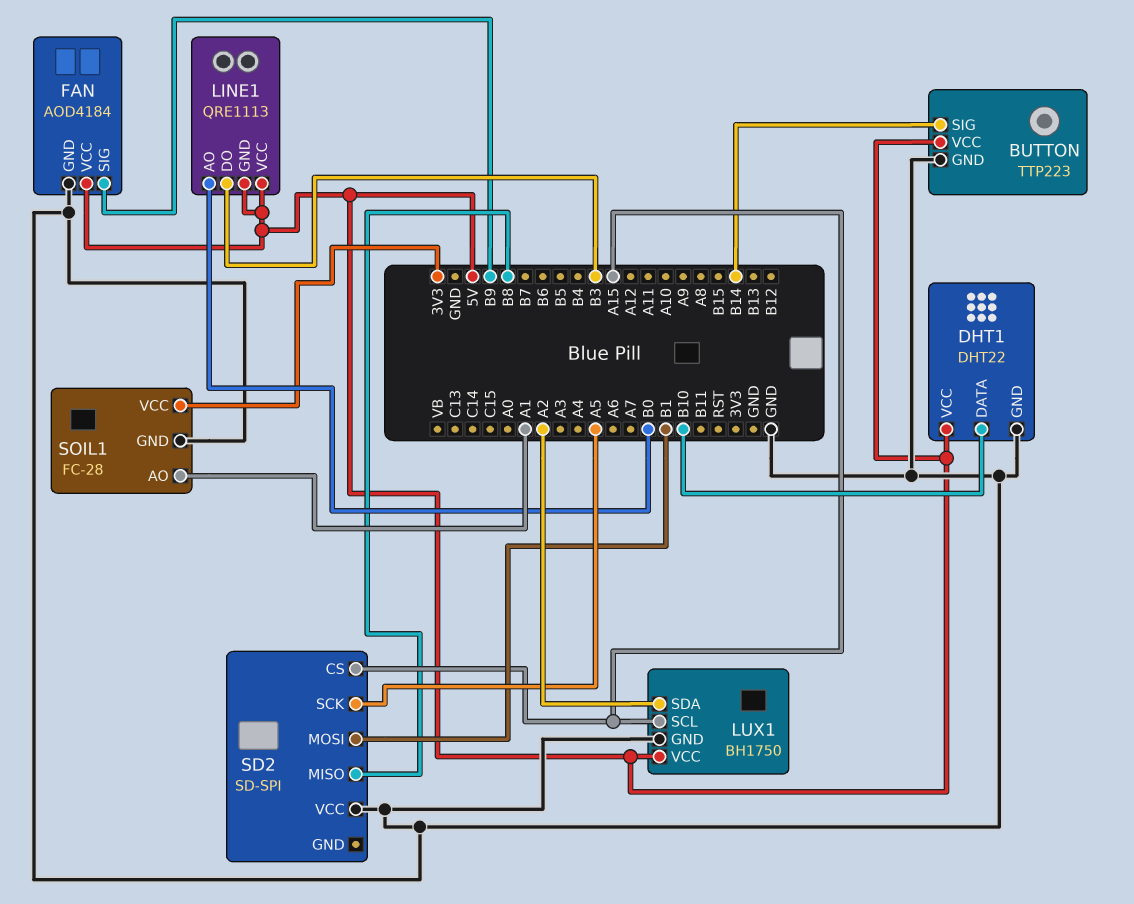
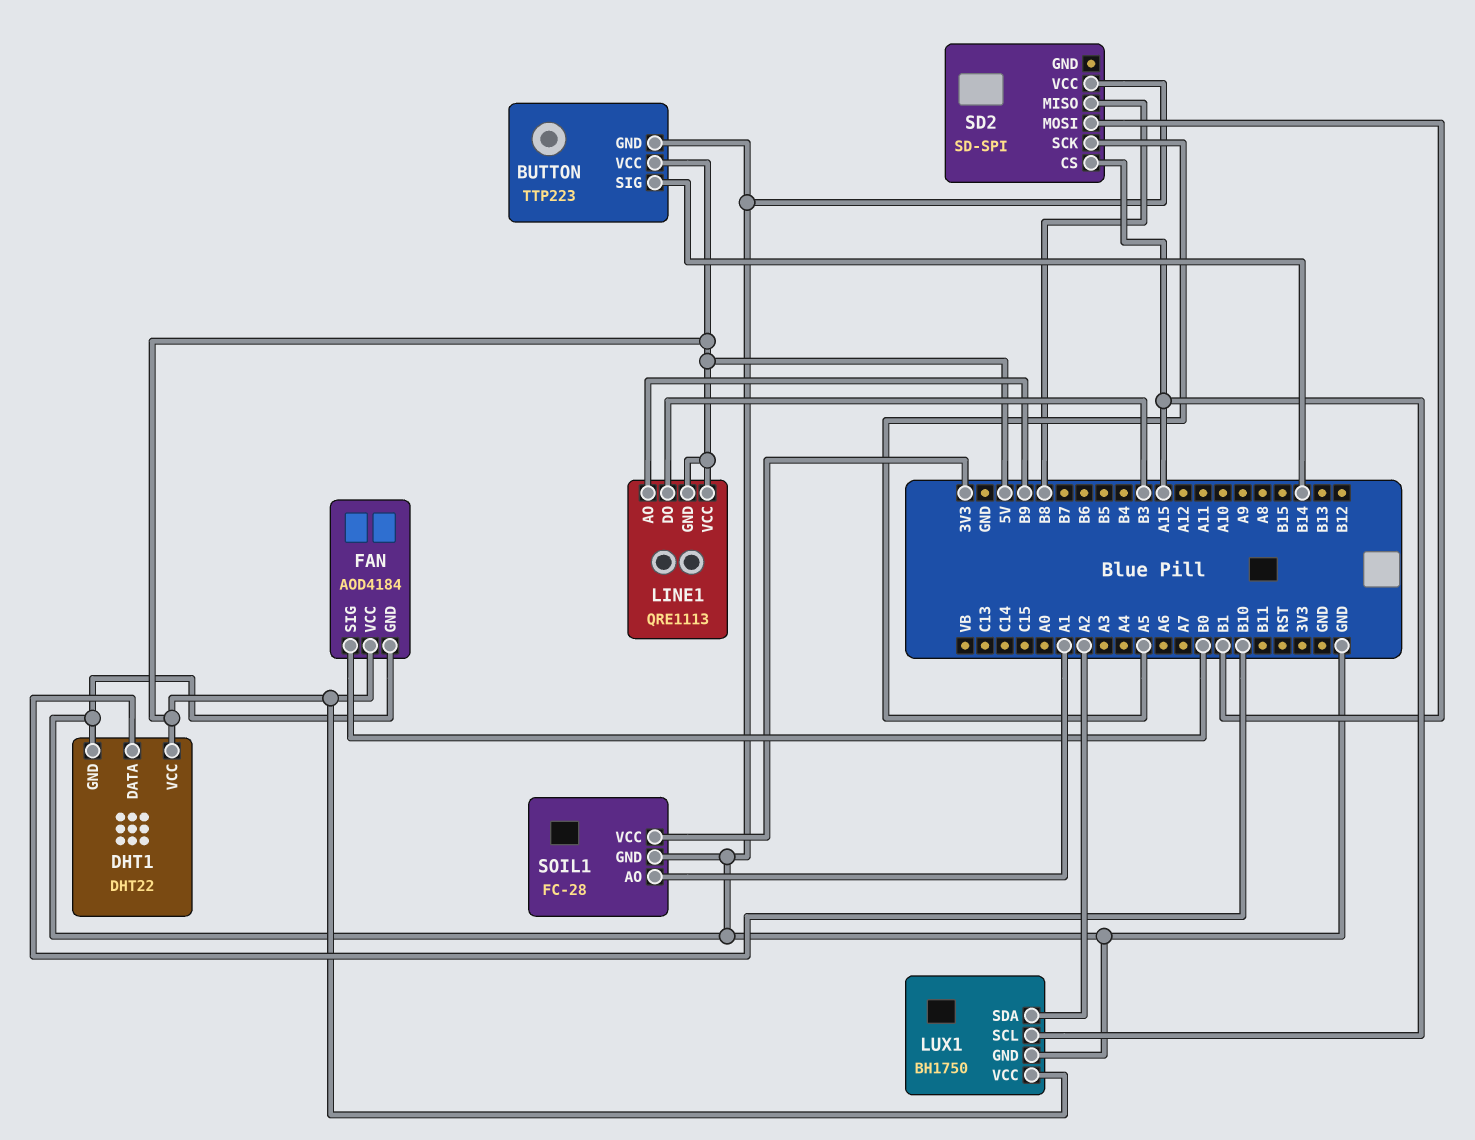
FAN pin SIG: B9 -> B0
LINE1 pin AO: B0 -> B9

